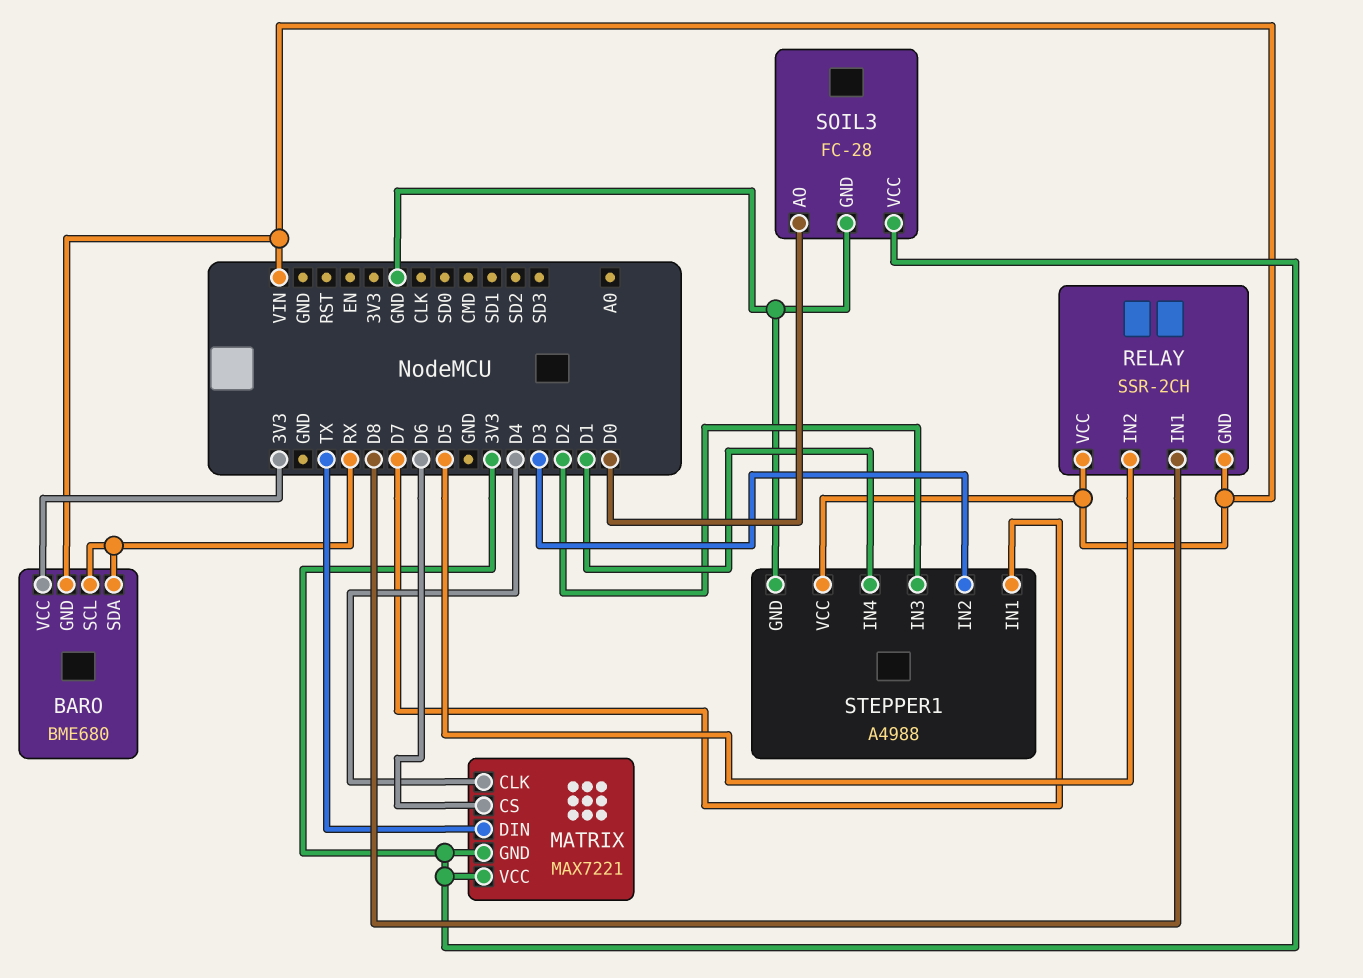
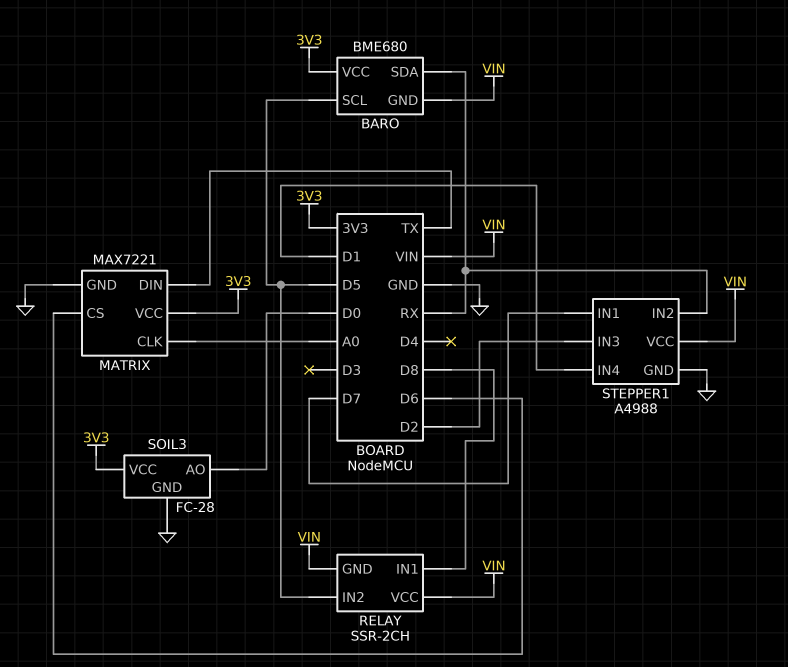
BARO pin SCL: RX -> D5
MATRIX pin CLK: D4 -> A0
MATRIX pin GND: 3V3 -> GND
STEPPER1 pin IN2: D3 -> RX

